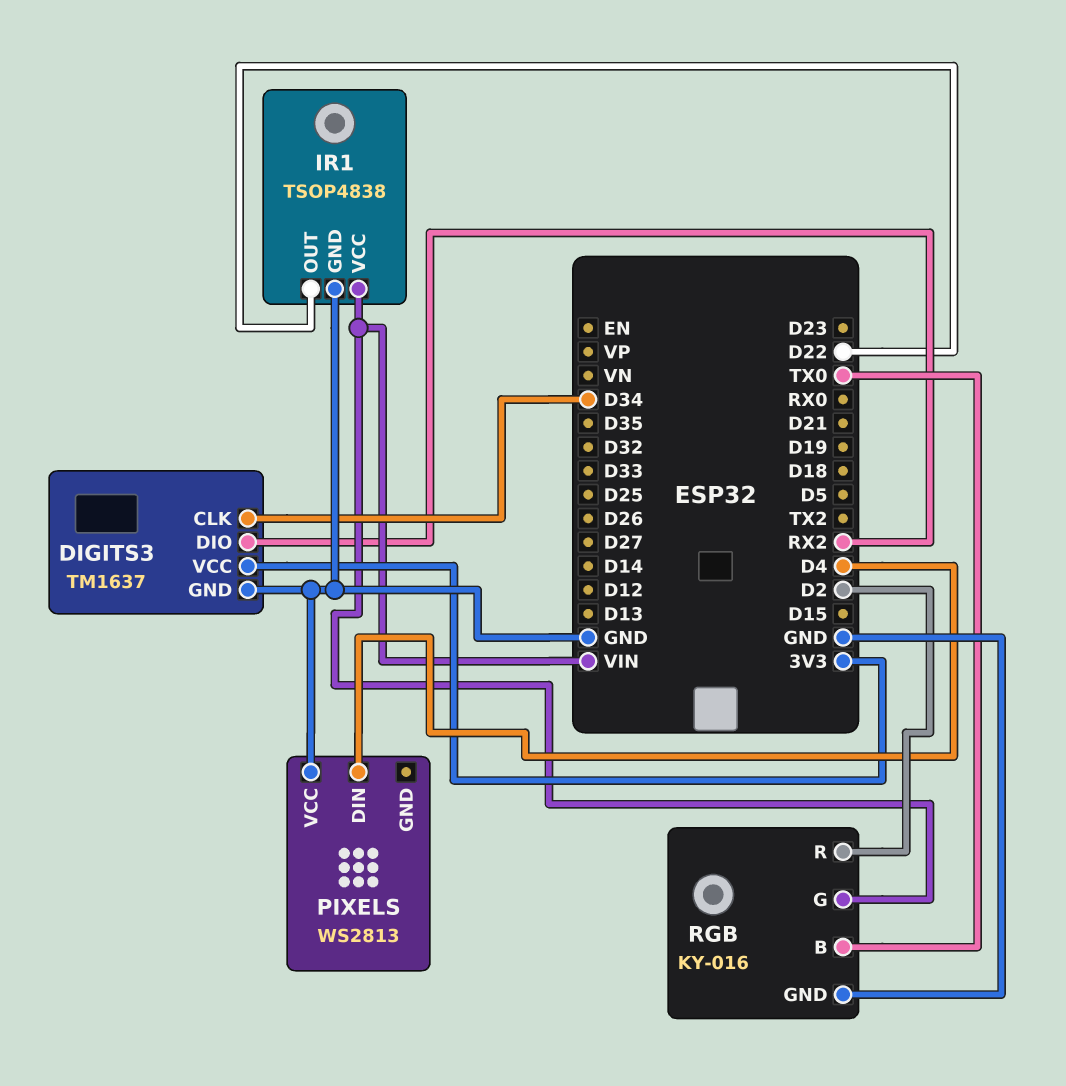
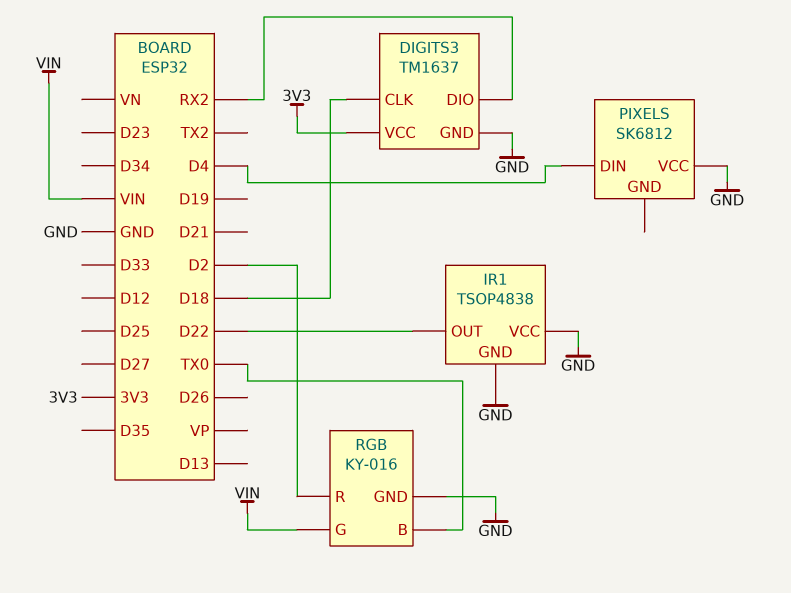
DIGITS3 pin CLK: D34 -> D18
IR1 pin VCC: VIN -> GND
PIXELS: WS2813 -> SK6812

